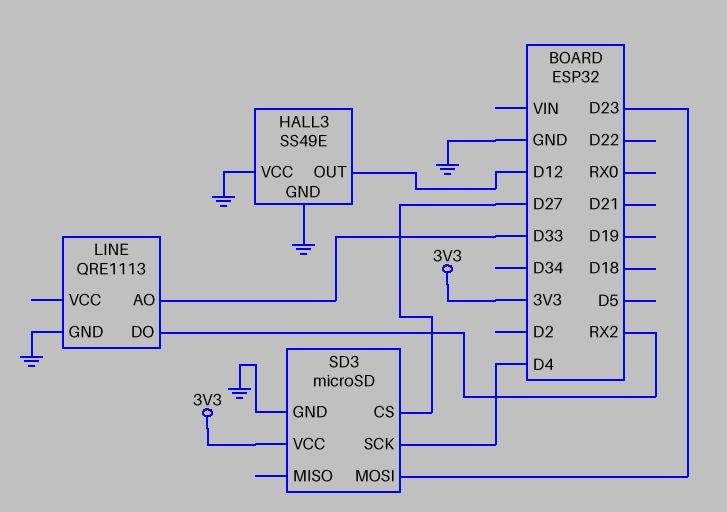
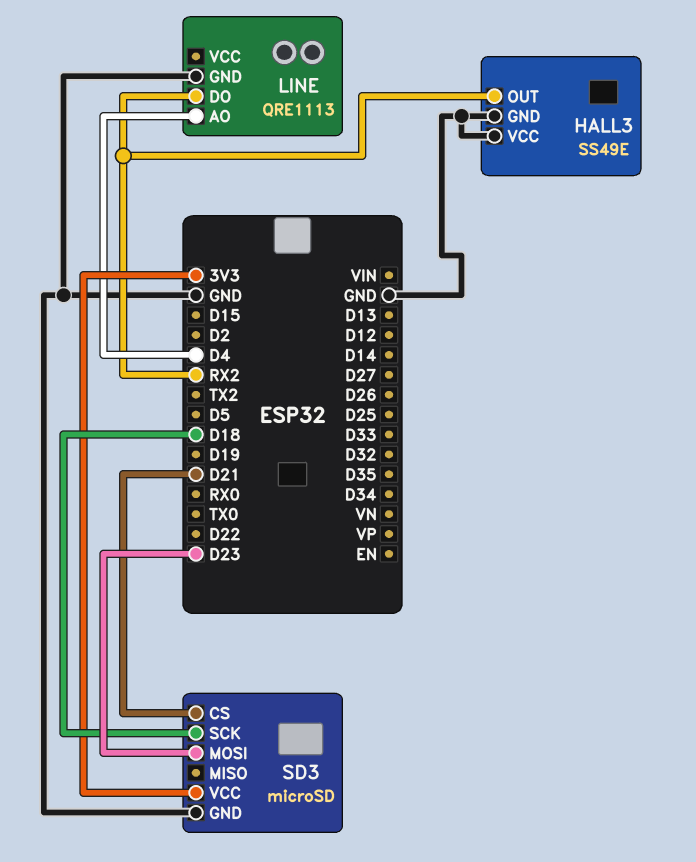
HALL3 pin OUT: D12 -> RX2
LINE pin AO: D33 -> D4
SD3 pin CS: D27 -> D21
SD3 pin SCK: D4 -> D18

